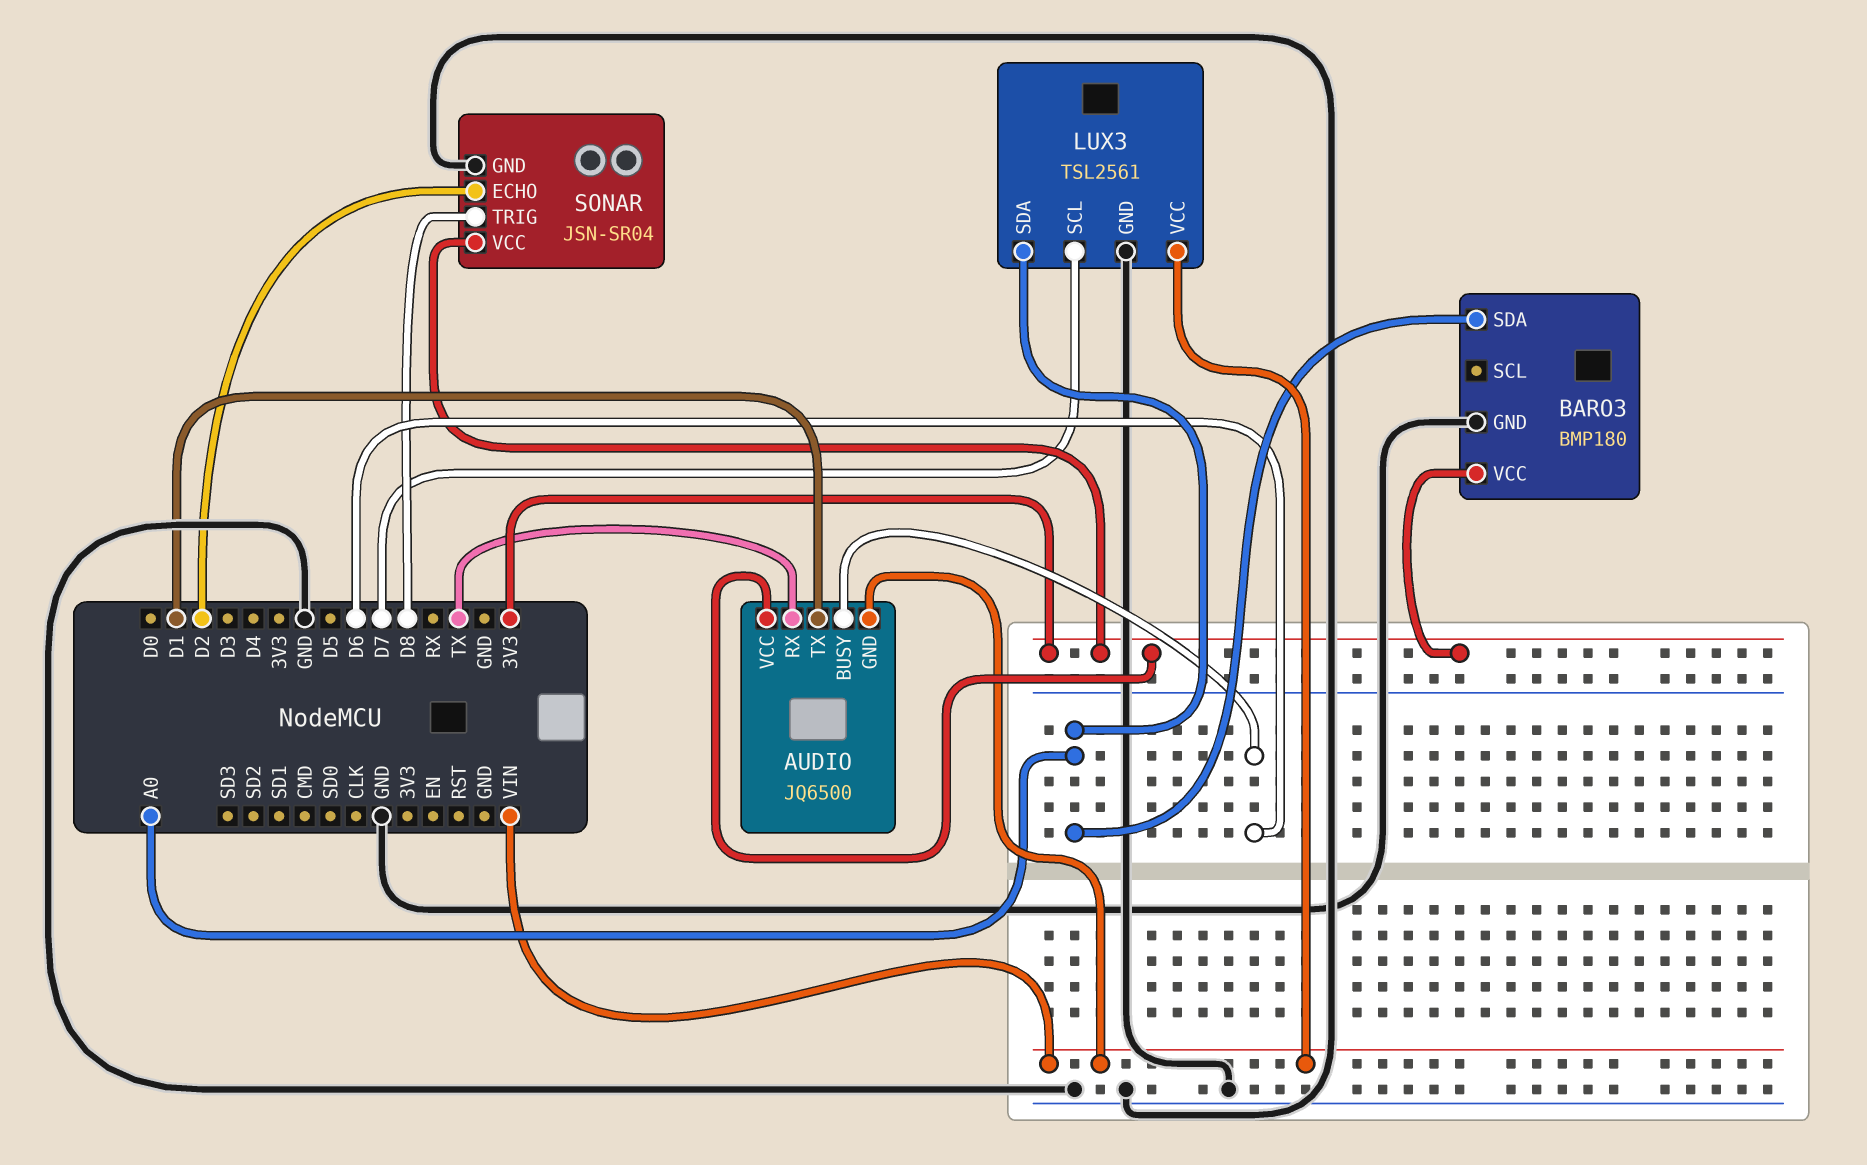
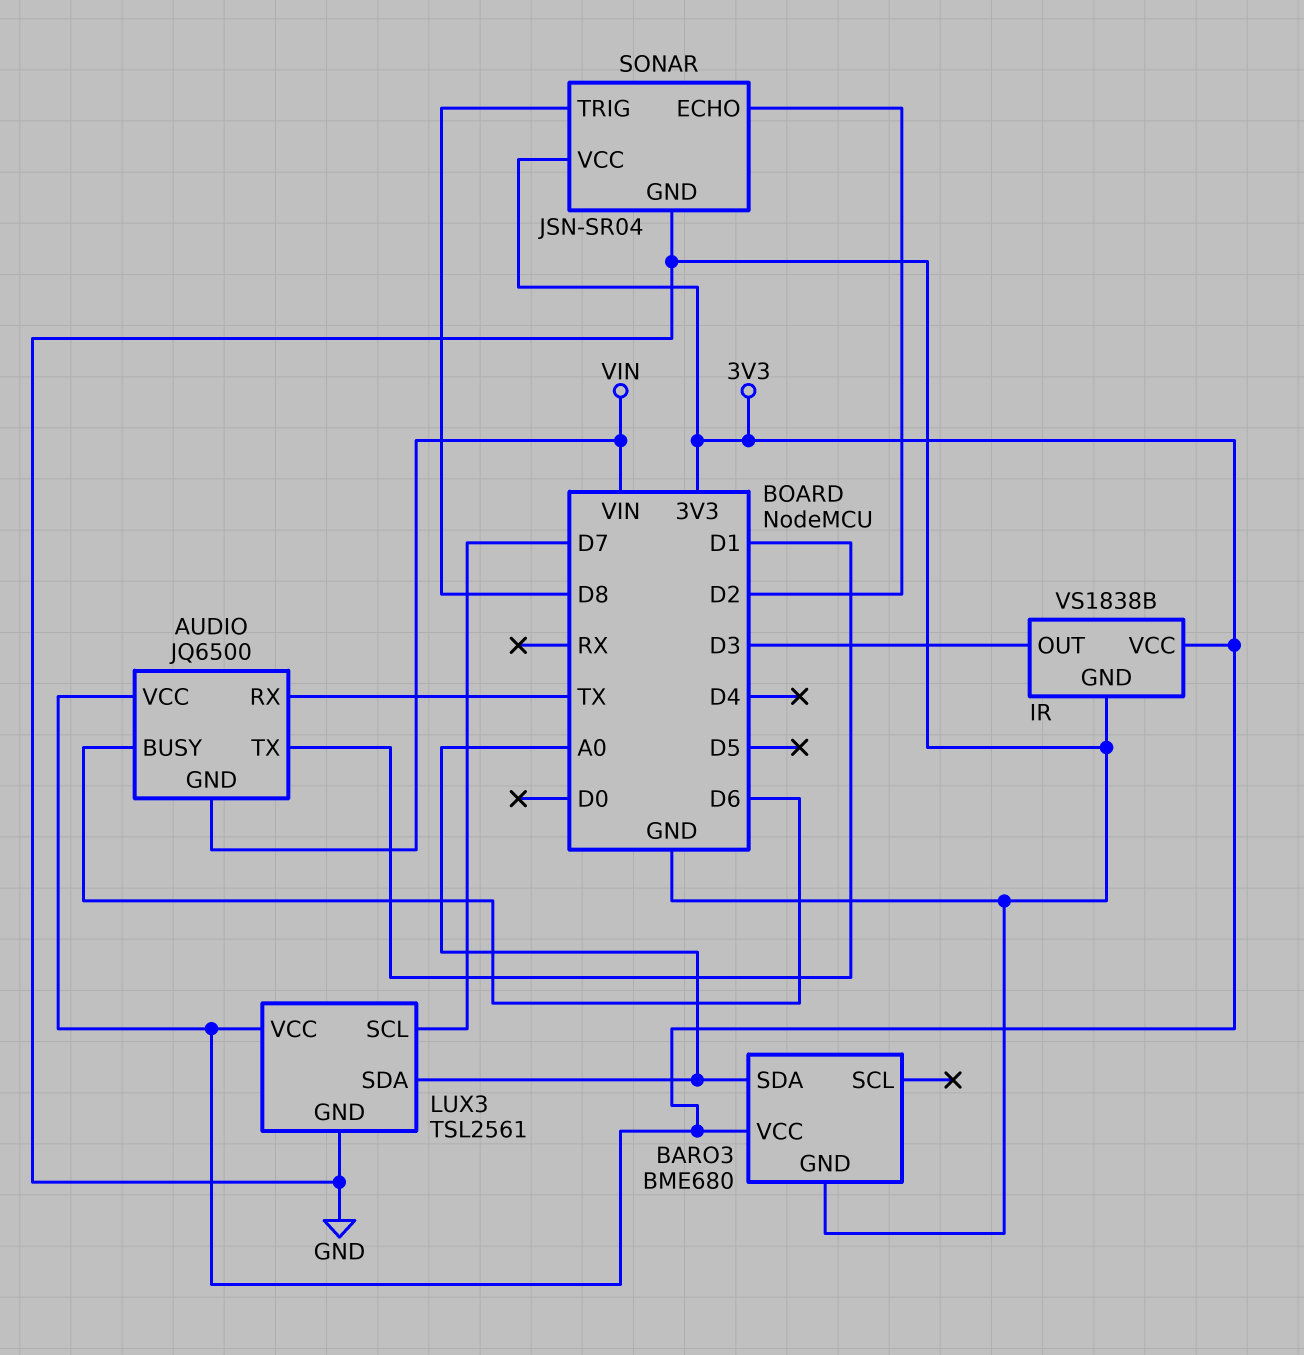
BARO3: BMP180 -> BME680
IR: none -> VS1838B
IR pin GND: none -> GND
IR pin OUT: none -> D3
IR pin VCC: none -> 3V3
LUX3 pin VCC: VIN -> 3V3

